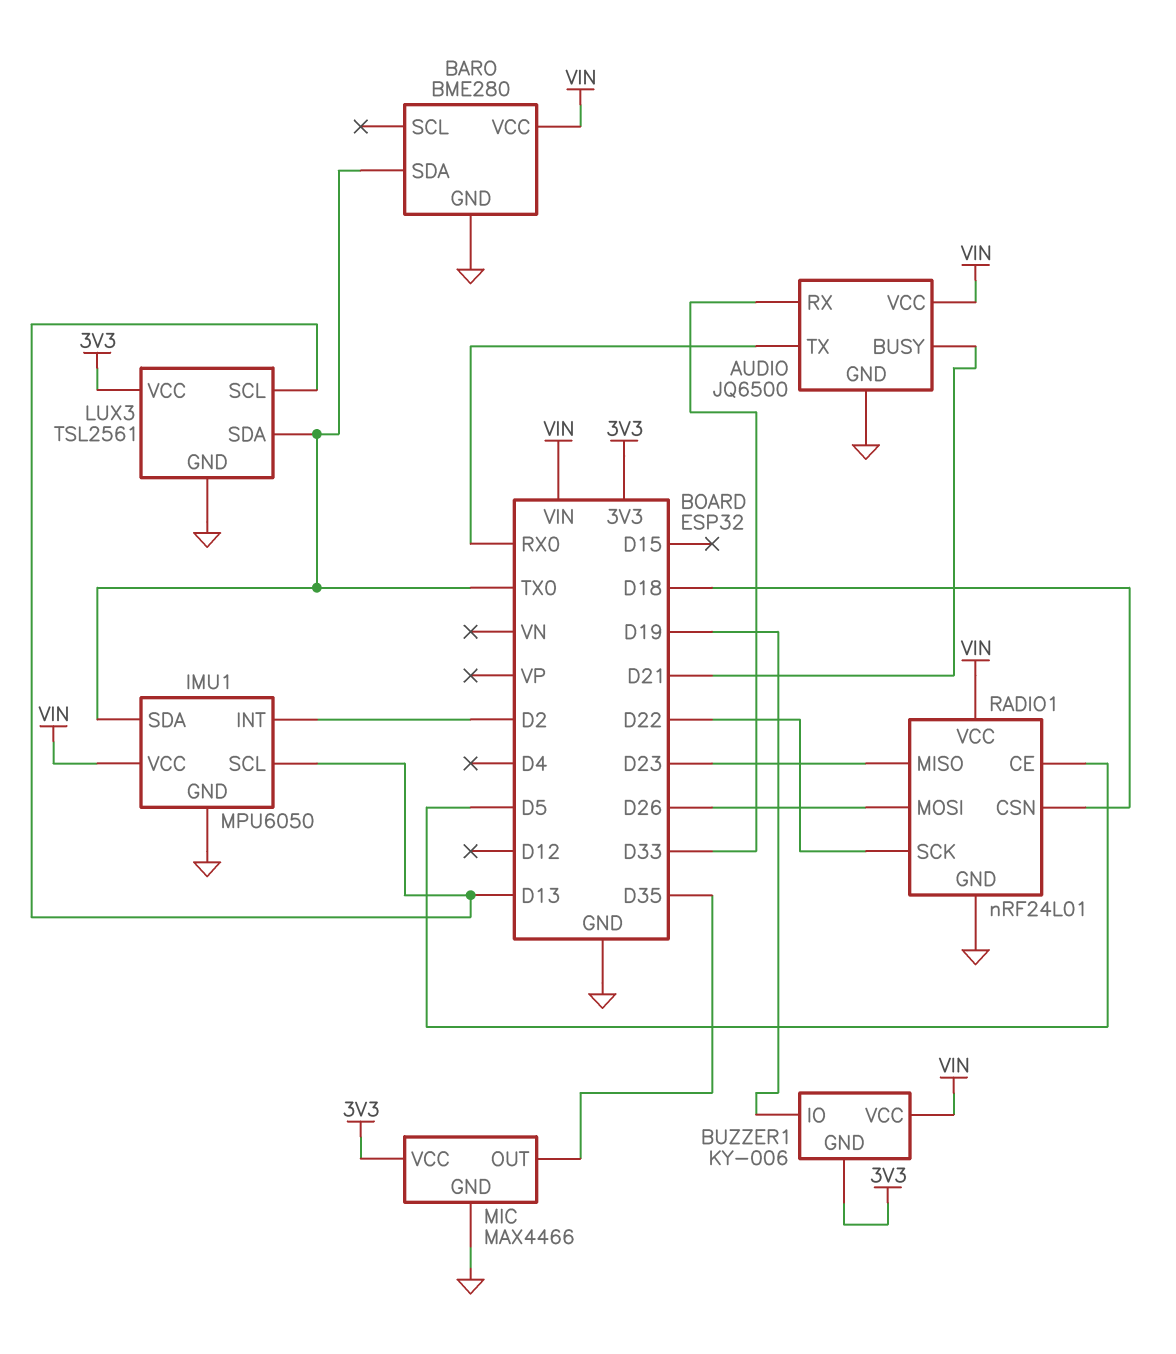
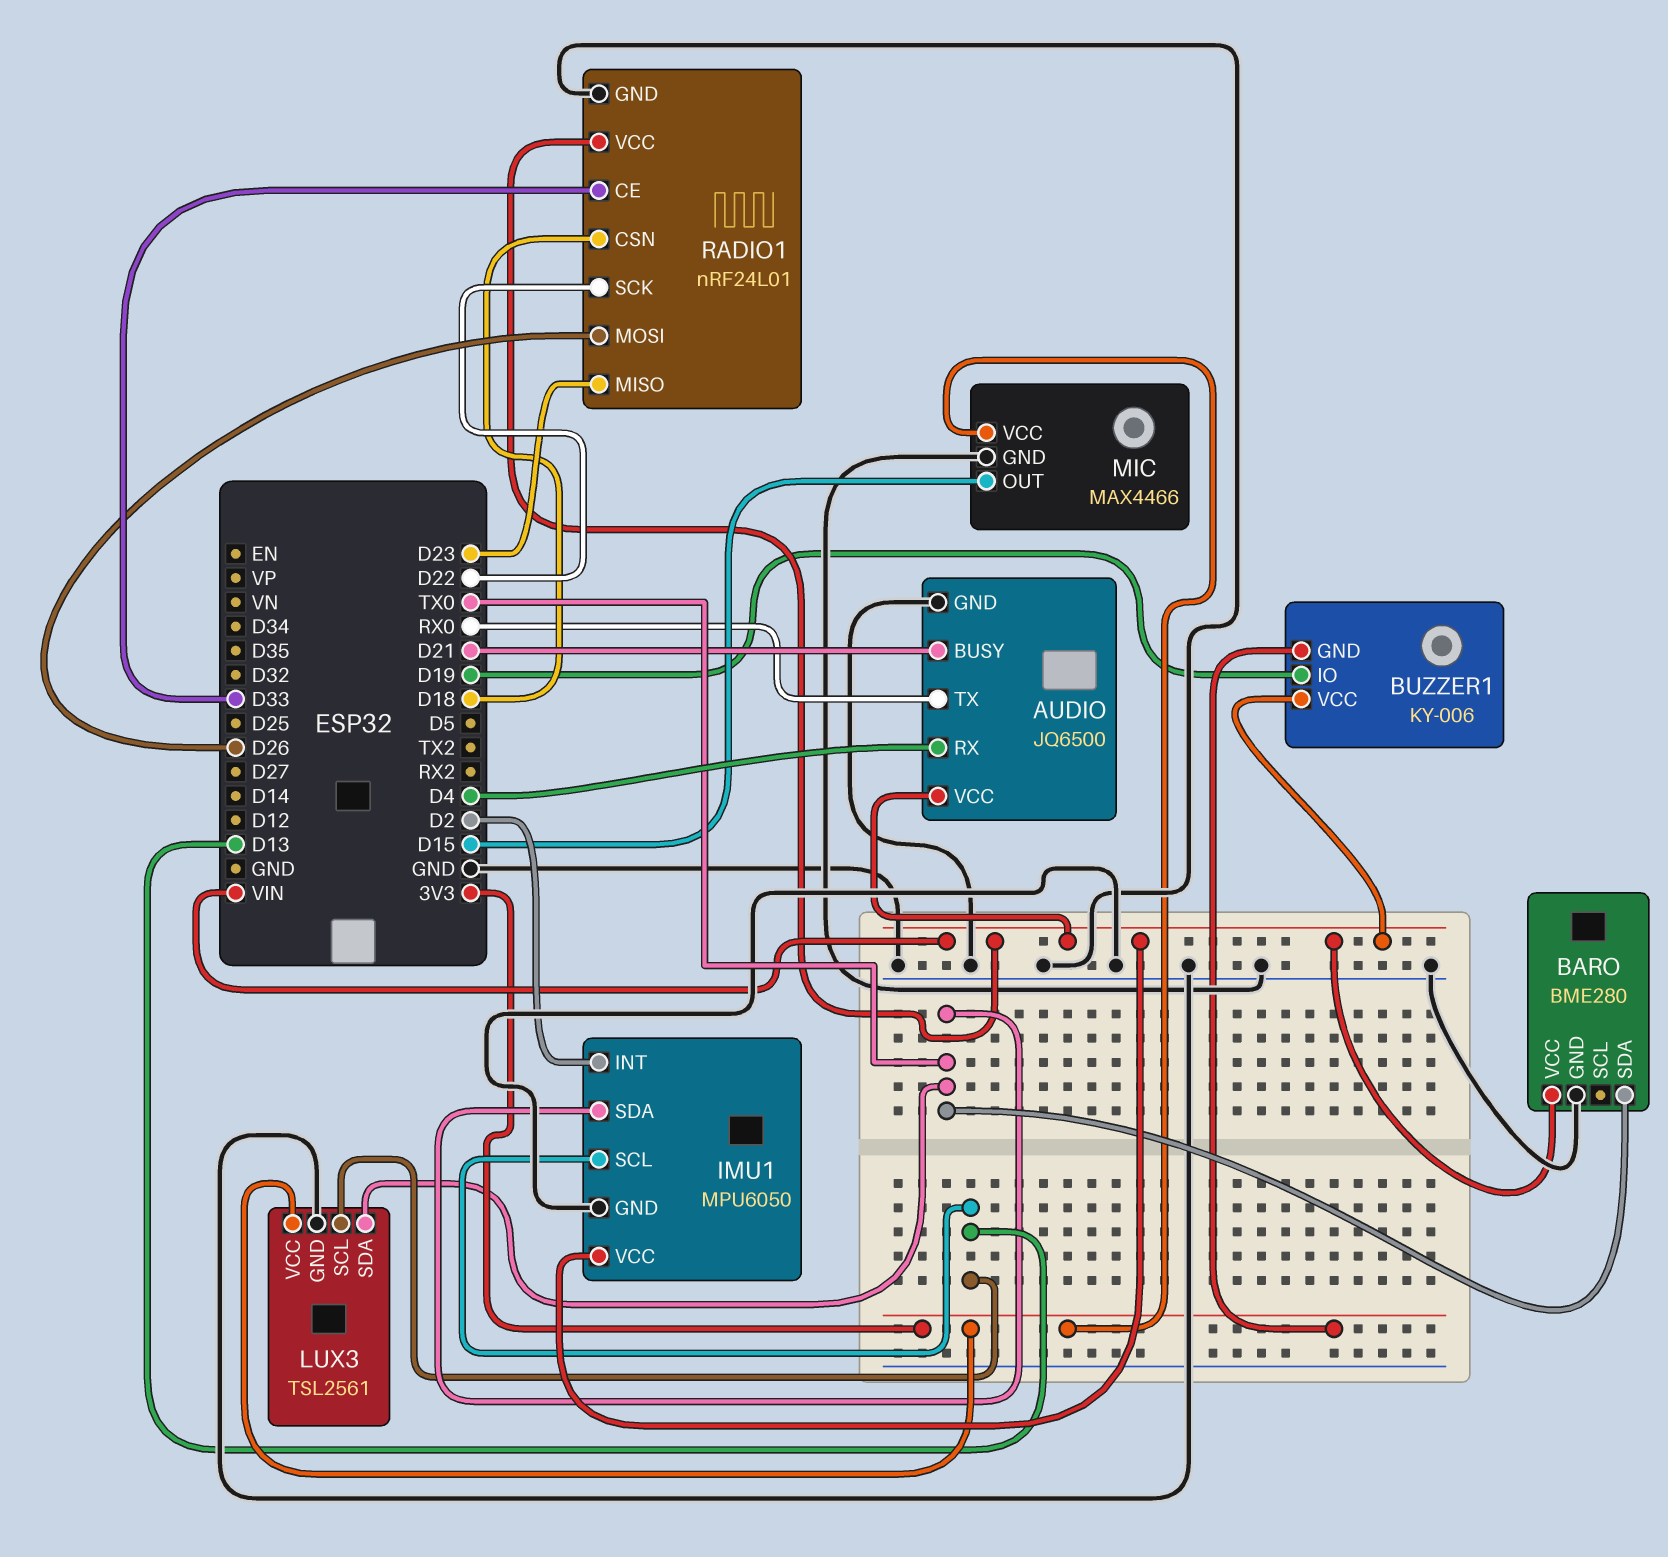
AUDIO pin RX: D33 -> D4
MIC pin OUT: D35 -> D15
RADIO1 pin CE: D5 -> D33

